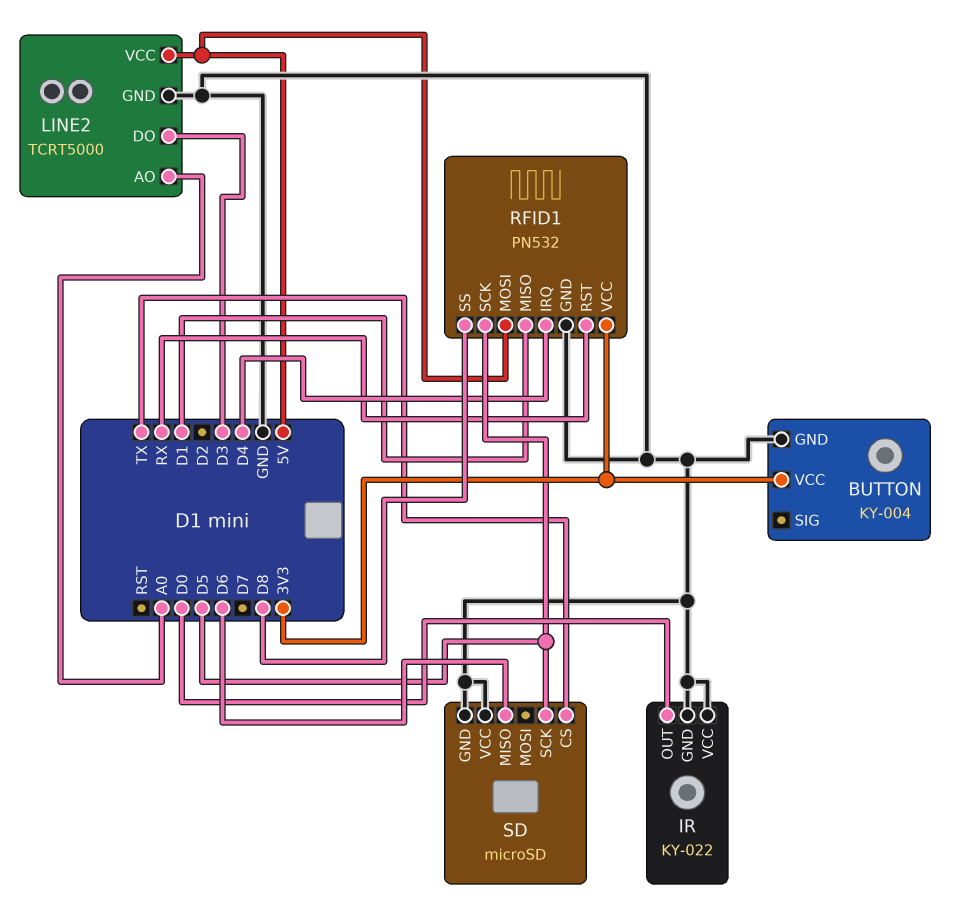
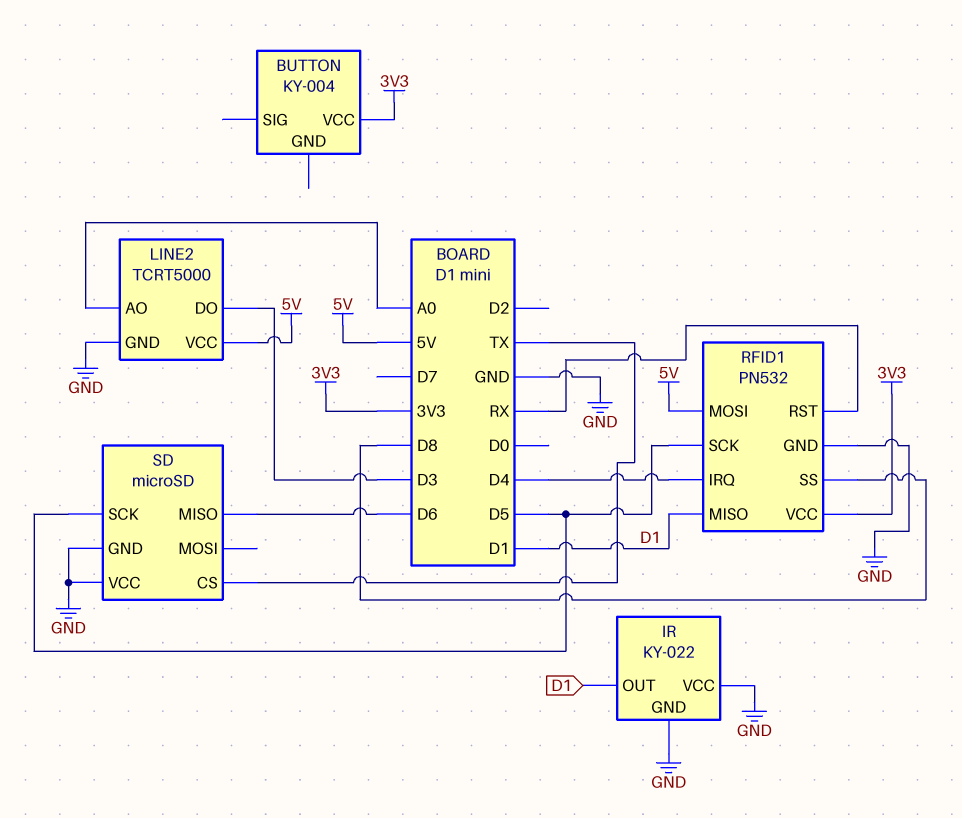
BUTTON pin GND: GND -> none
IR pin OUT: D0 -> D1

